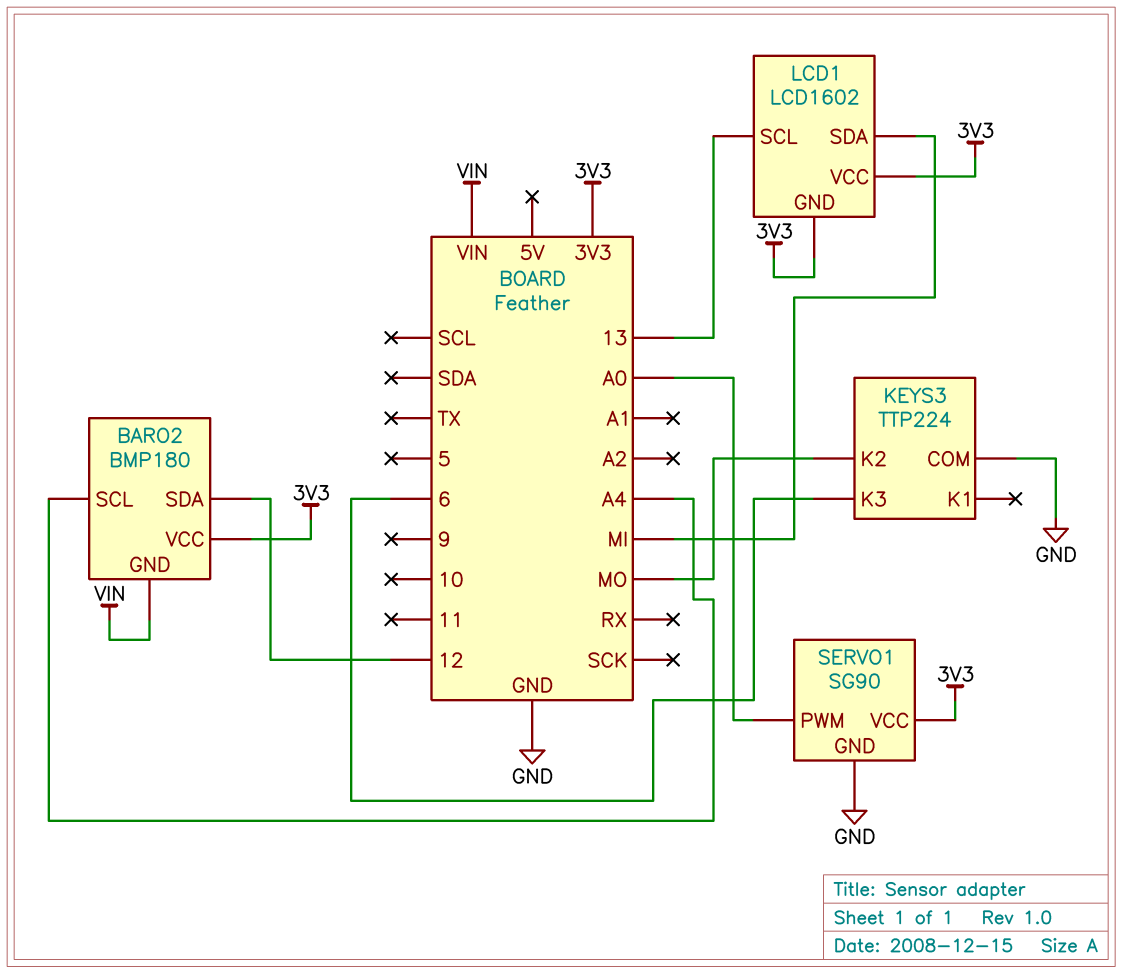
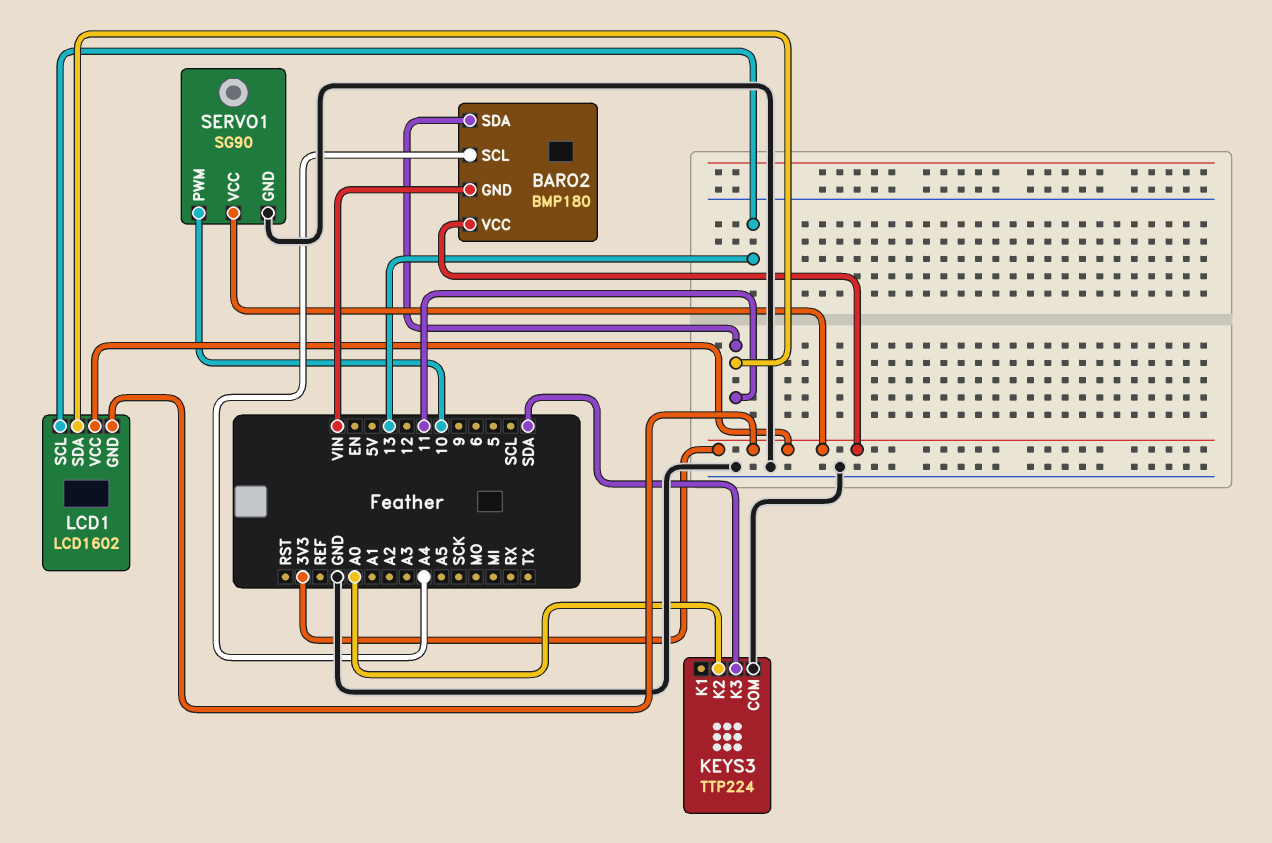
BARO2 pin SDA: 12 -> 11
KEYS3 pin K2: MO -> A0
KEYS3 pin K3: 6 -> SDA
LCD1 pin SDA: MI -> 11
SERVO1 pin PWM: A0 -> 10

